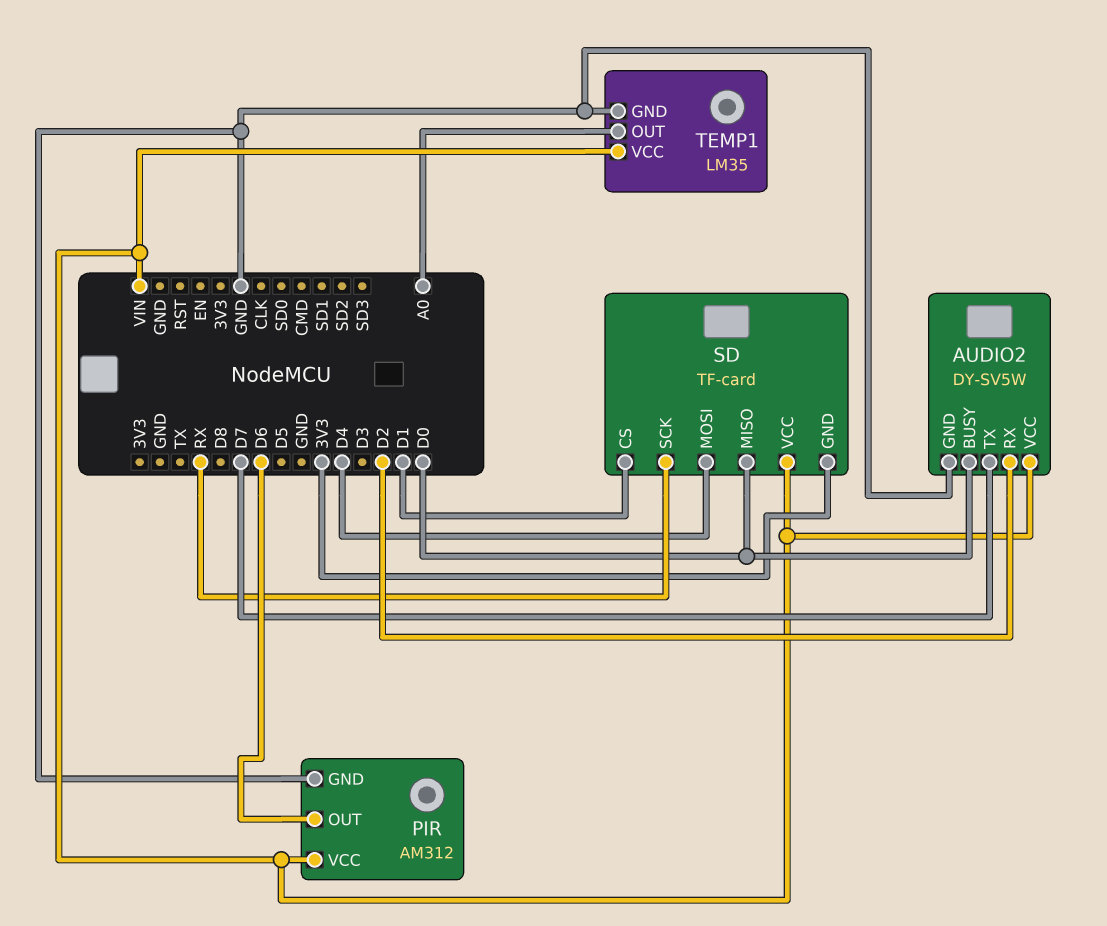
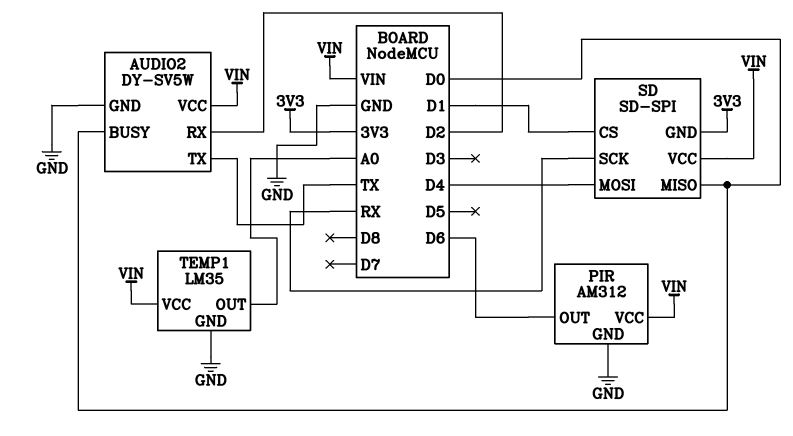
AUDIO2 pin TX: D7 -> TX
SD: TF-card -> SD-SPI

